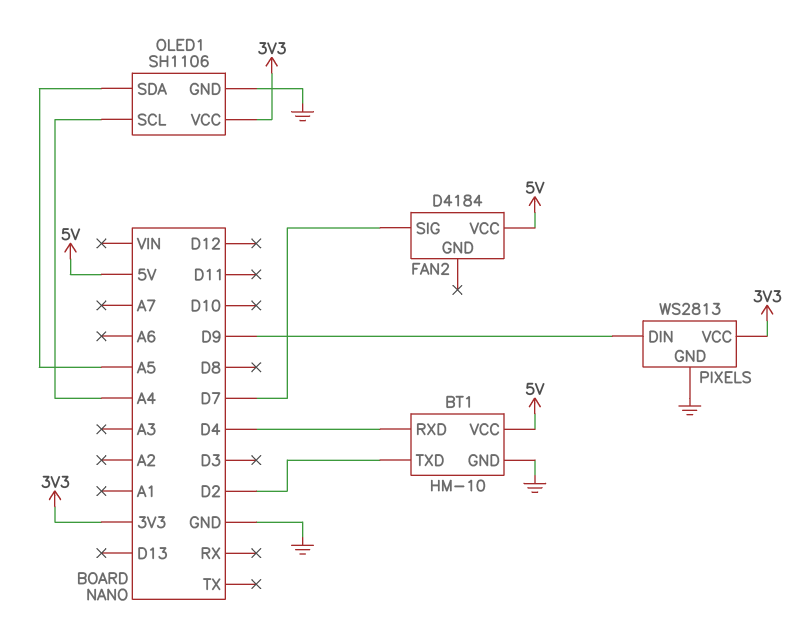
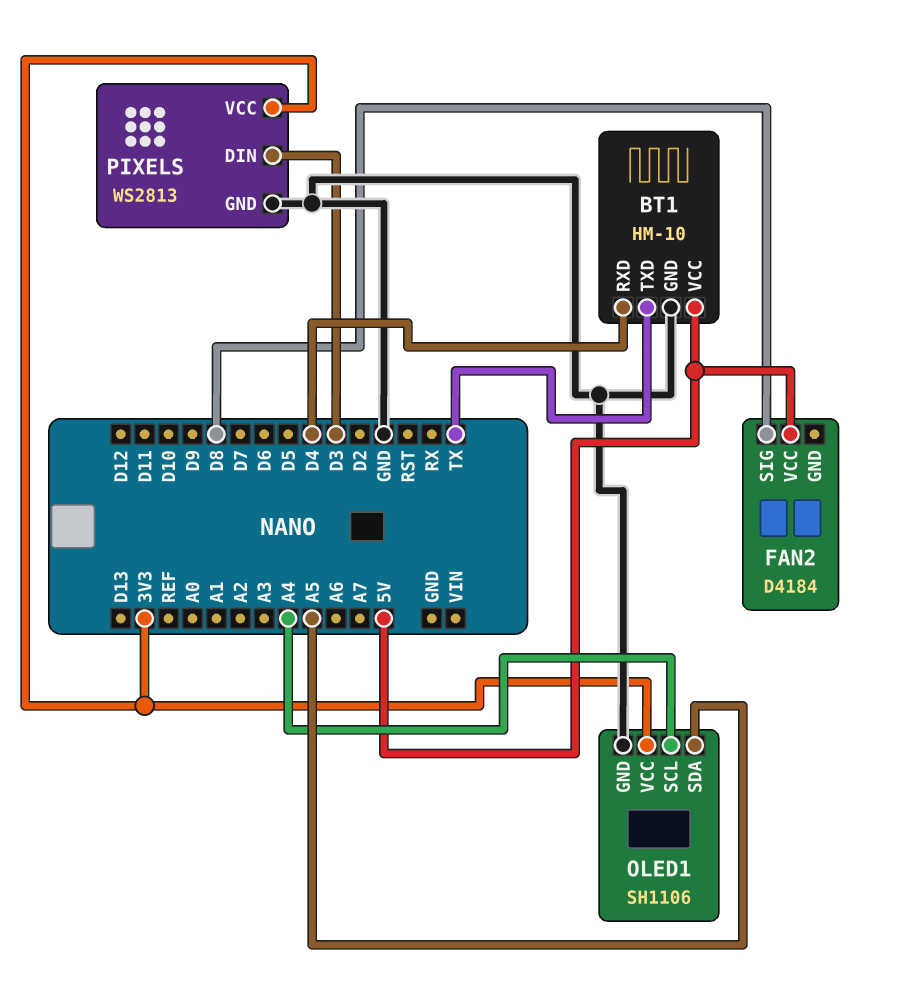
BT1 pin TXD: D2 -> TX
FAN2 pin SIG: D7 -> D8
PIXELS pin DIN: D9 -> D3

